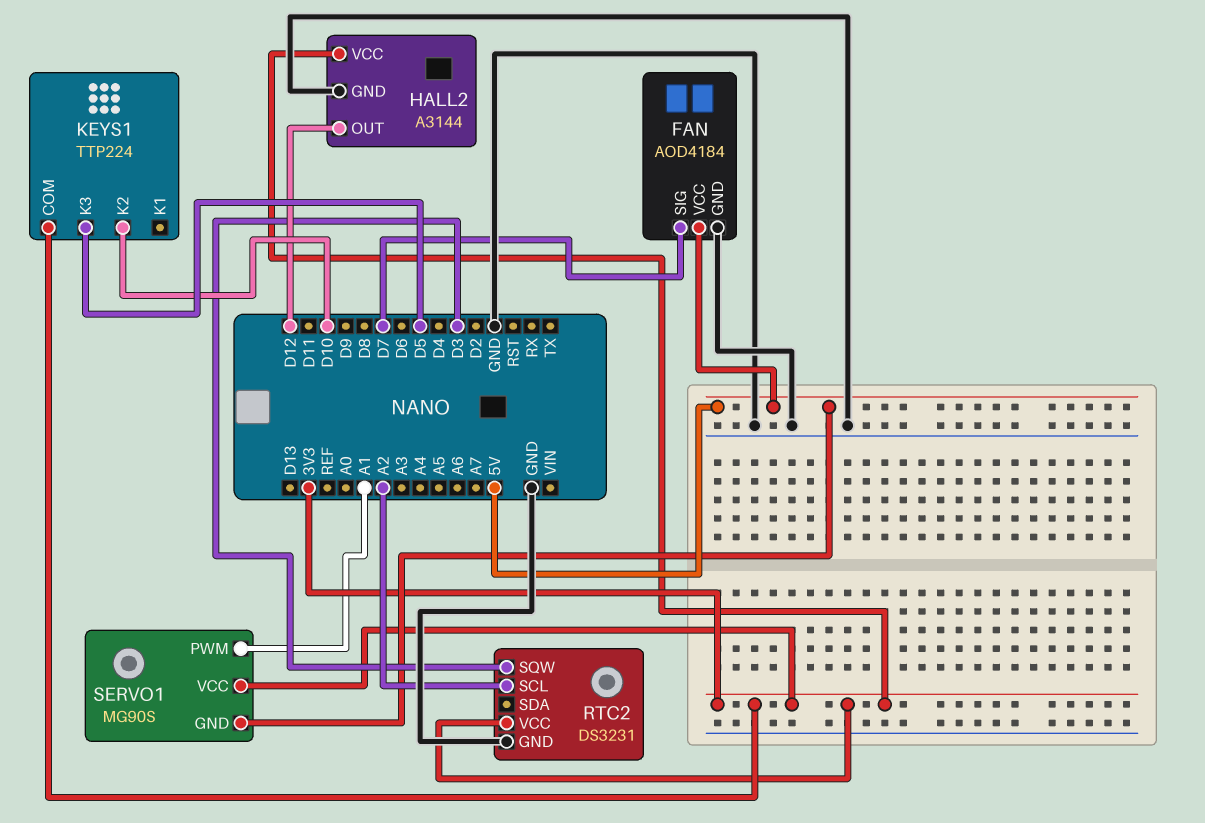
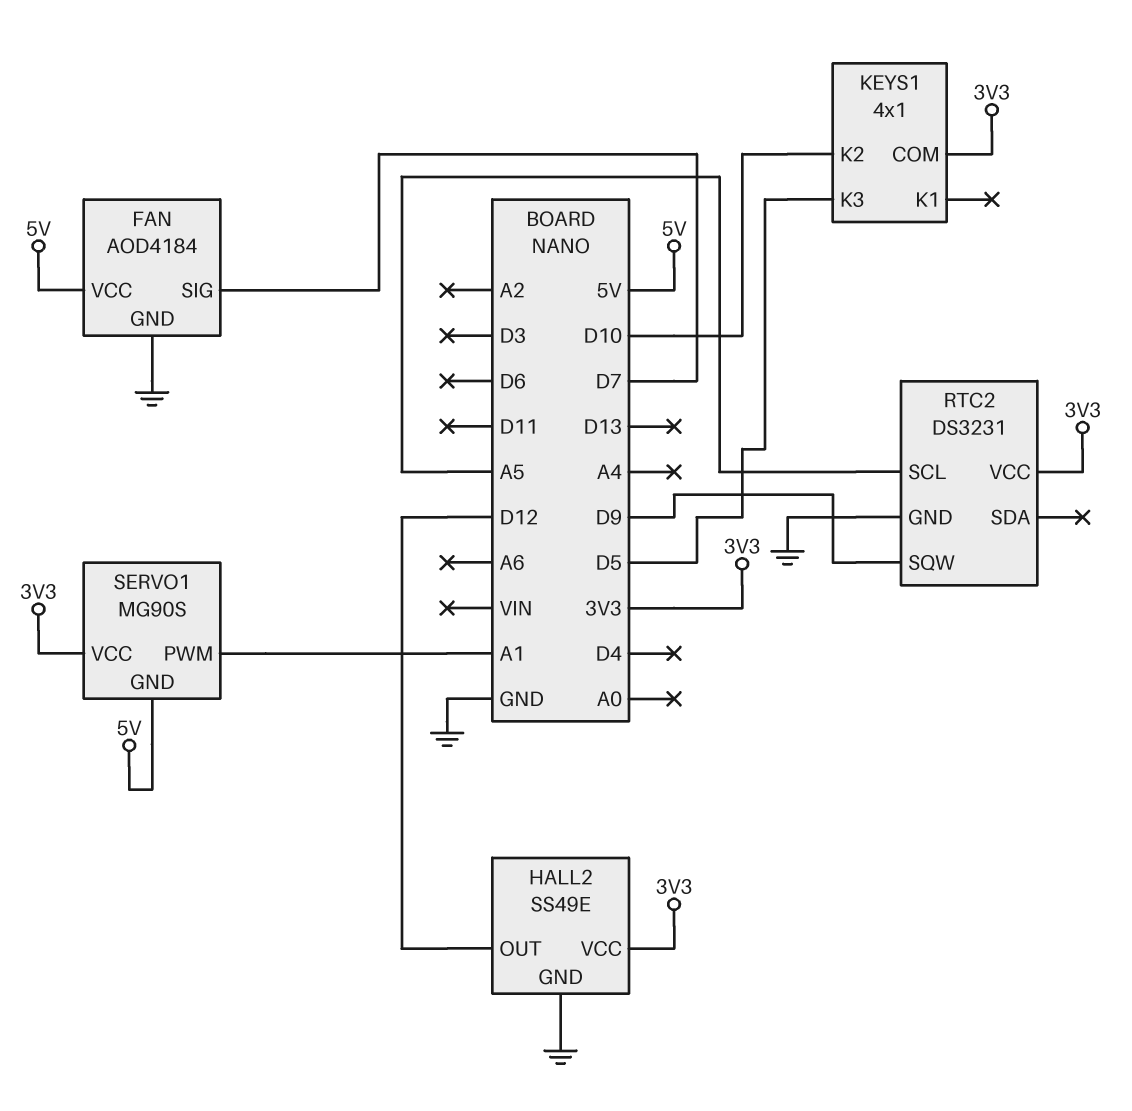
HALL2: A3144 -> SS49E
KEYS1: TTP224 -> 4x1
RTC2 pin SCL: A2 -> A5
RTC2 pin SQW: D3 -> D9

